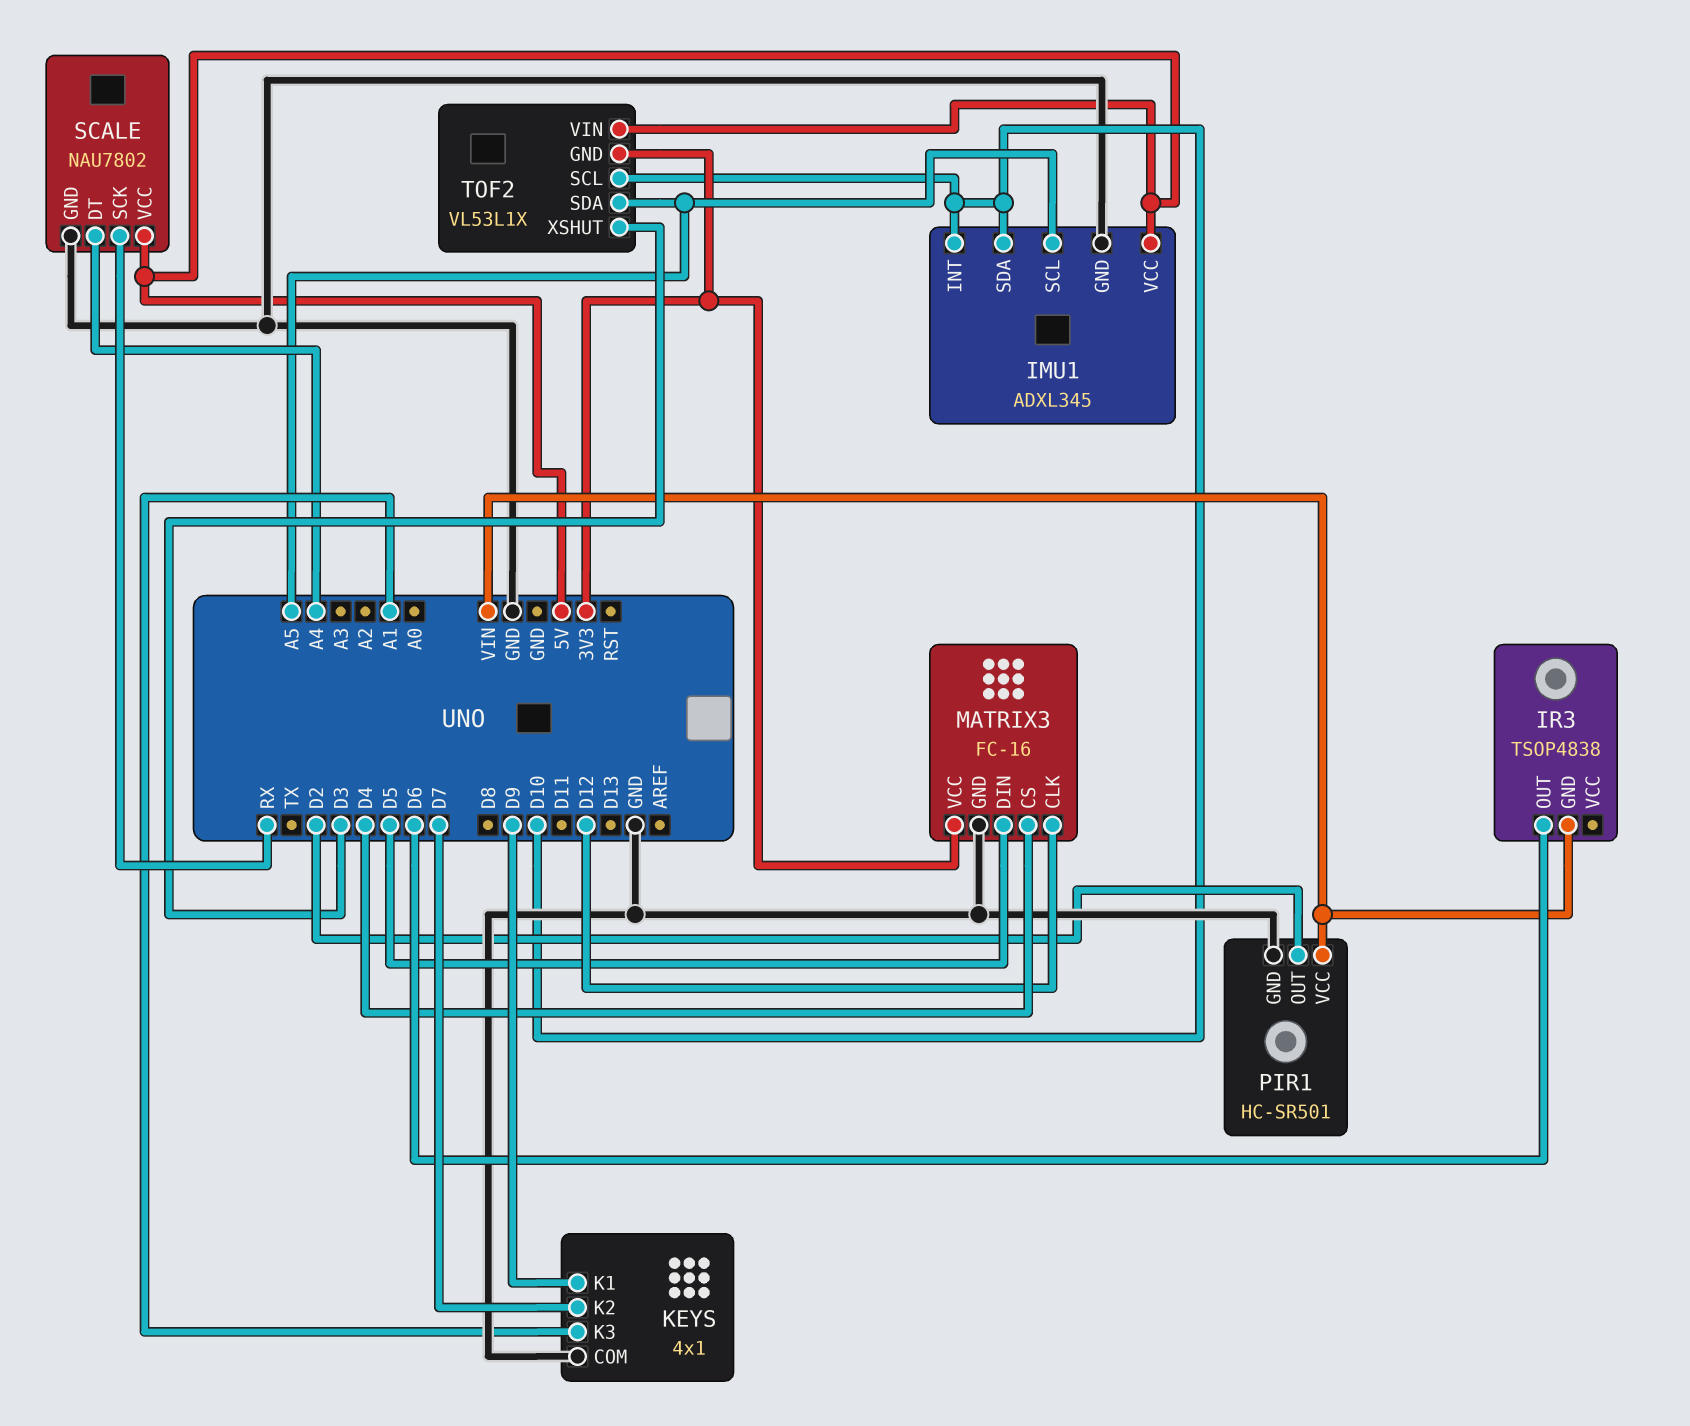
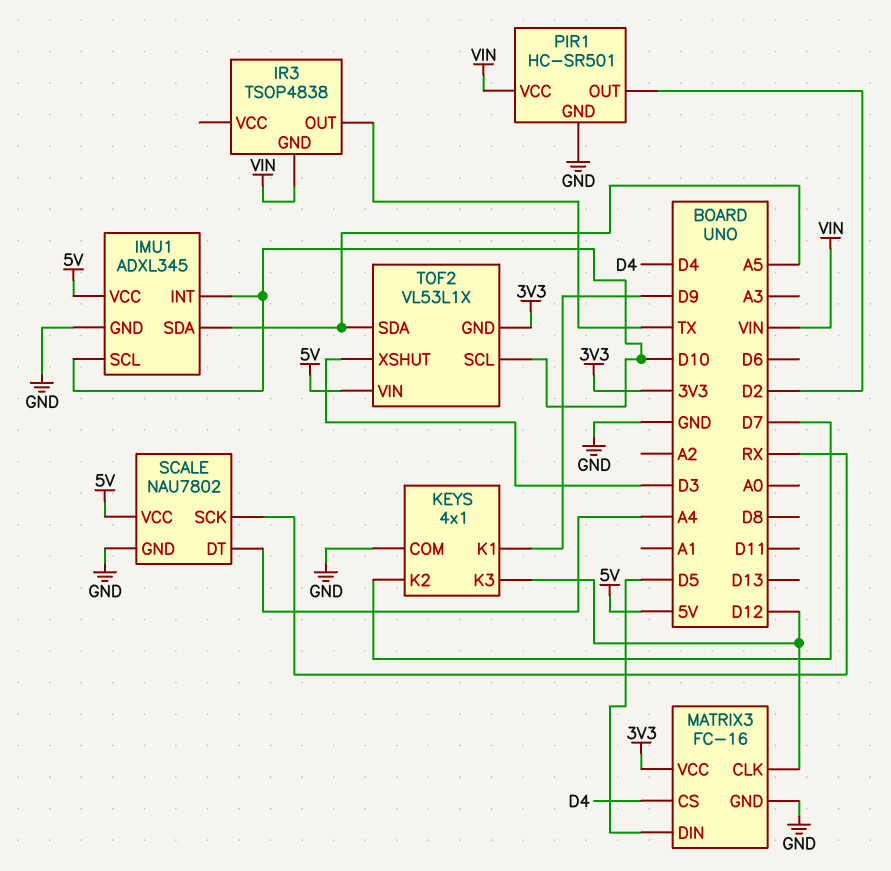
IMU1 pin SCL: A5 -> D10
IMU1 pin SDA: D10 -> A5
IR3 pin OUT: D6 -> TX
KEYS pin K3: A1 -> D12

